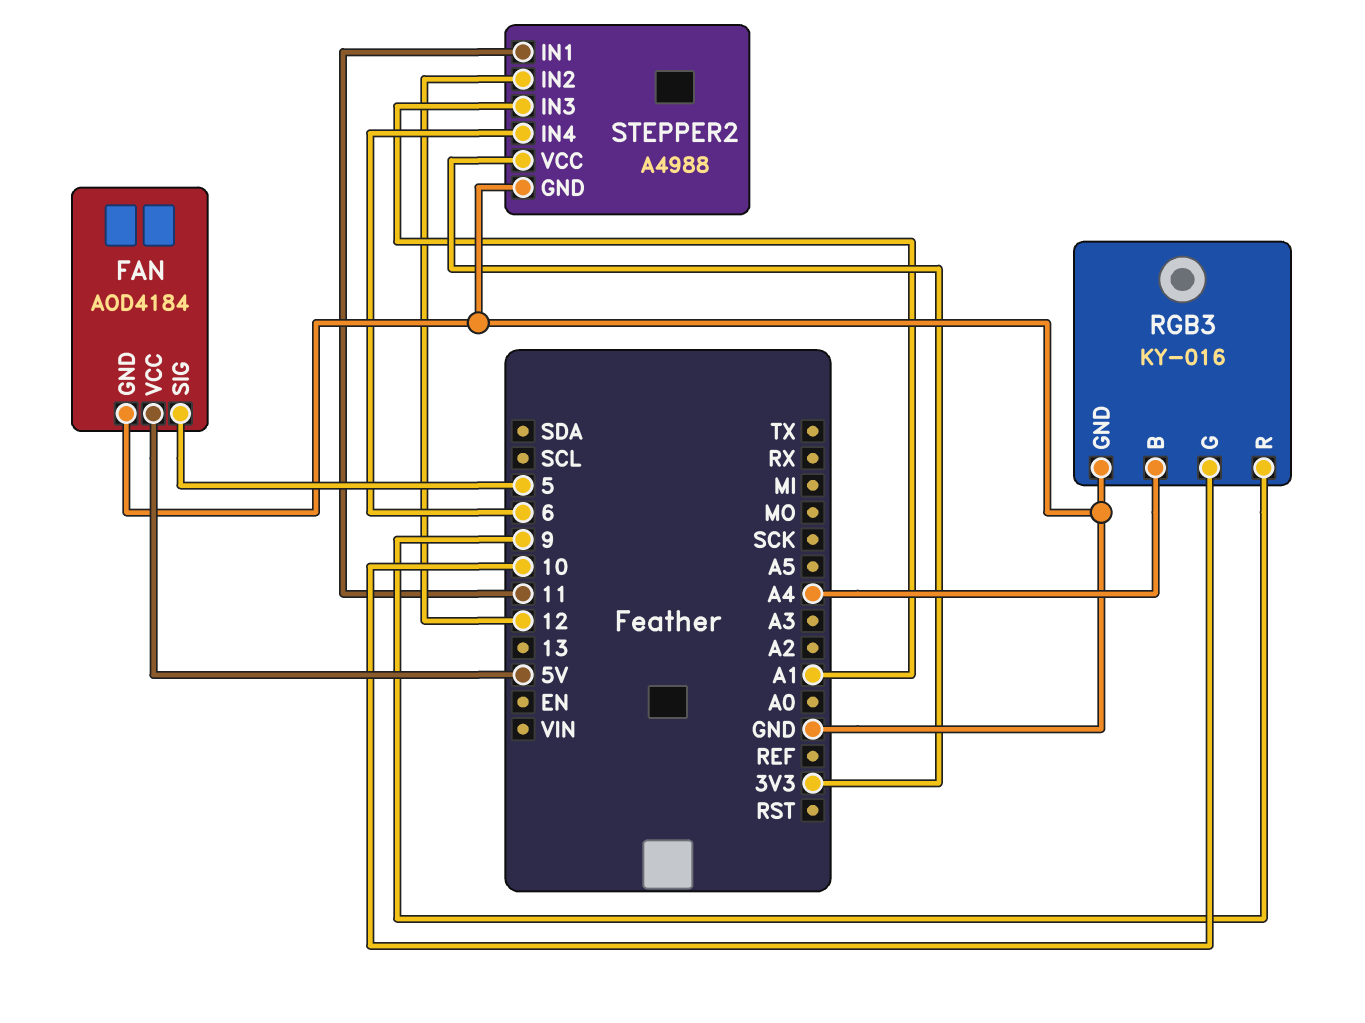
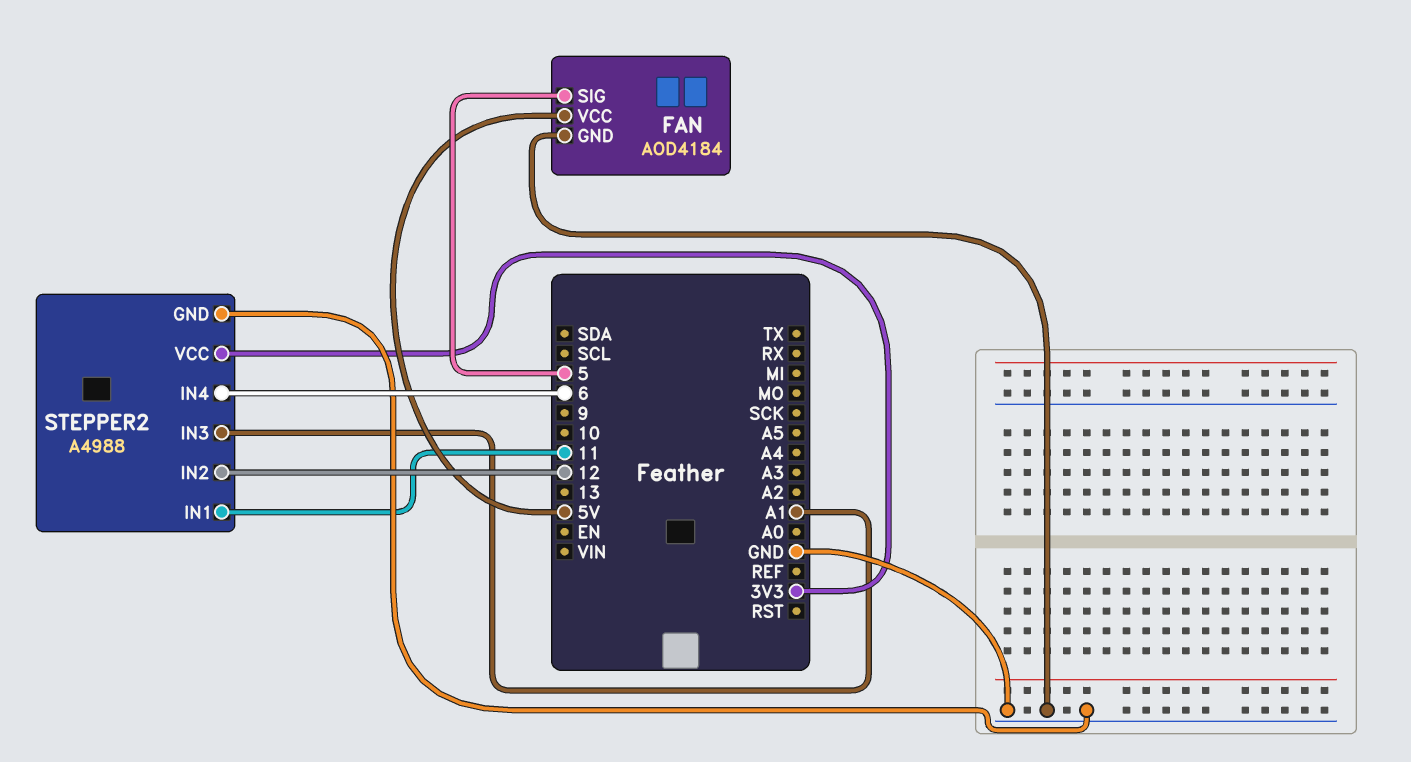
RGB3: KY-016 -> none
RGB3 pin B: A4 -> none
RGB3 pin G: 10 -> none
RGB3 pin GND: GND -> none
RGB3 pin R: 9 -> none

